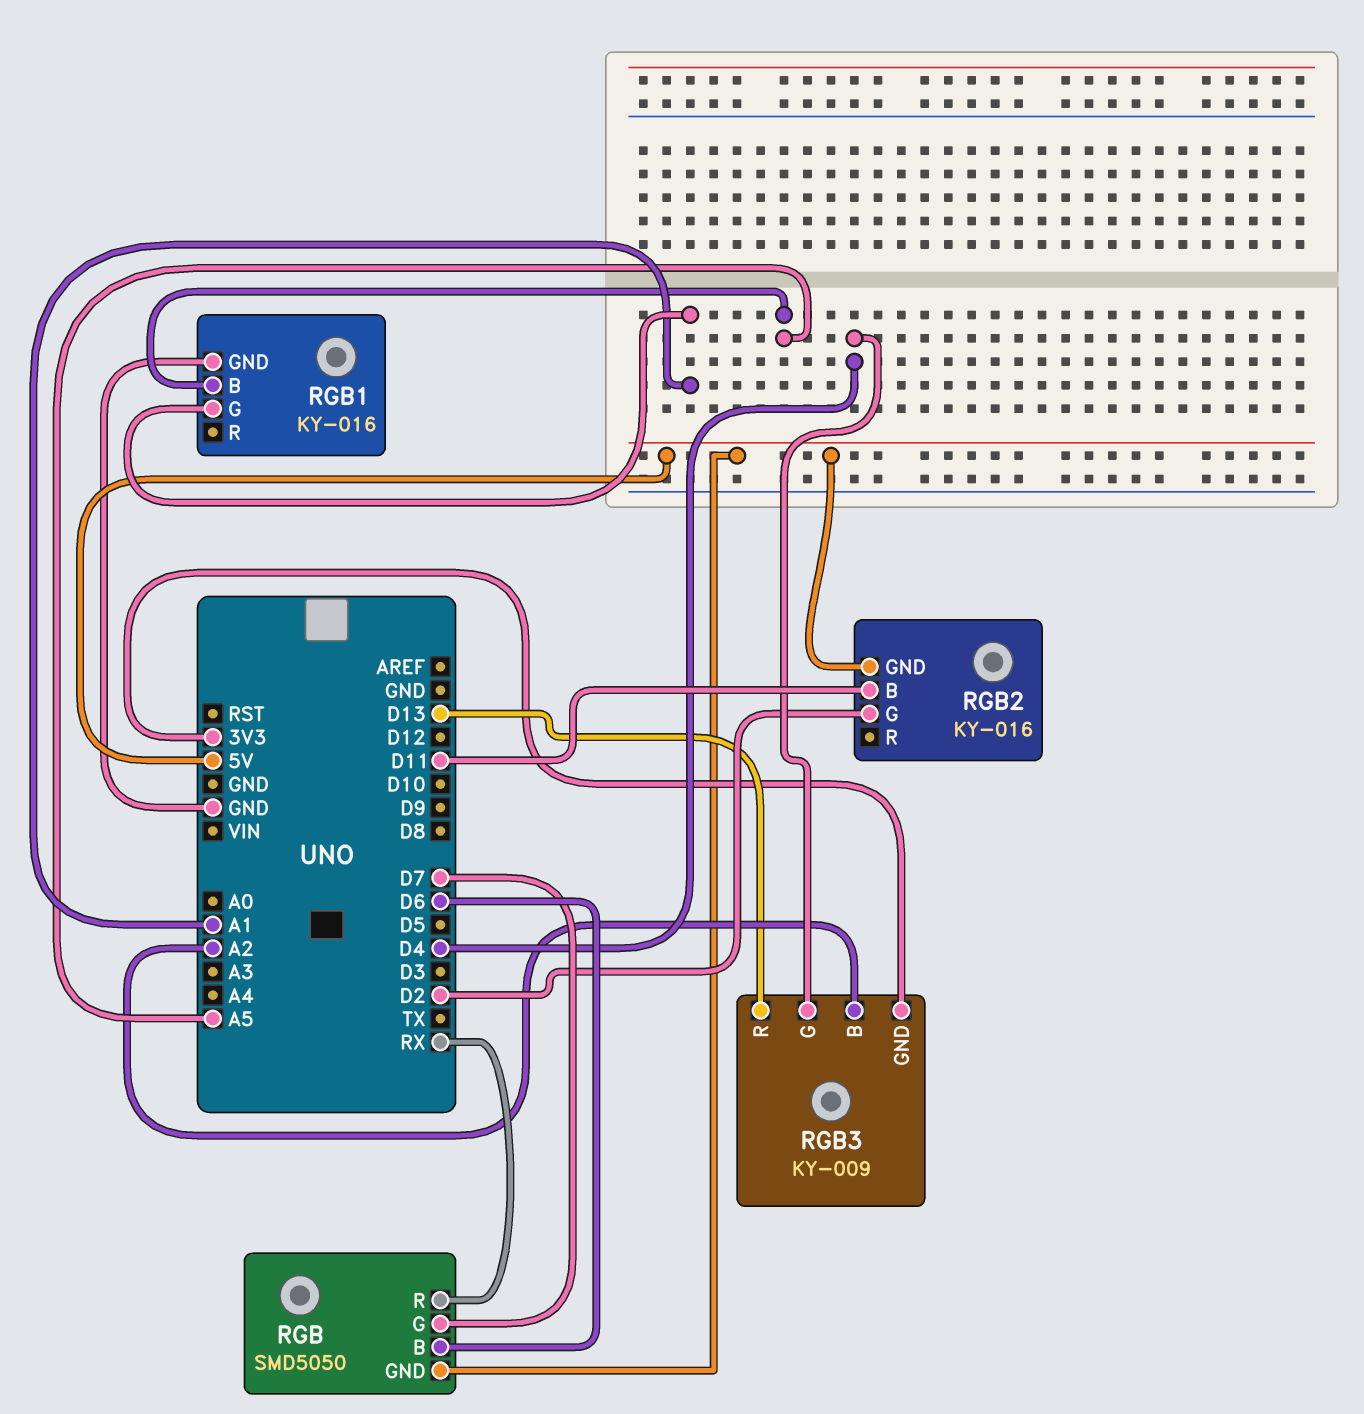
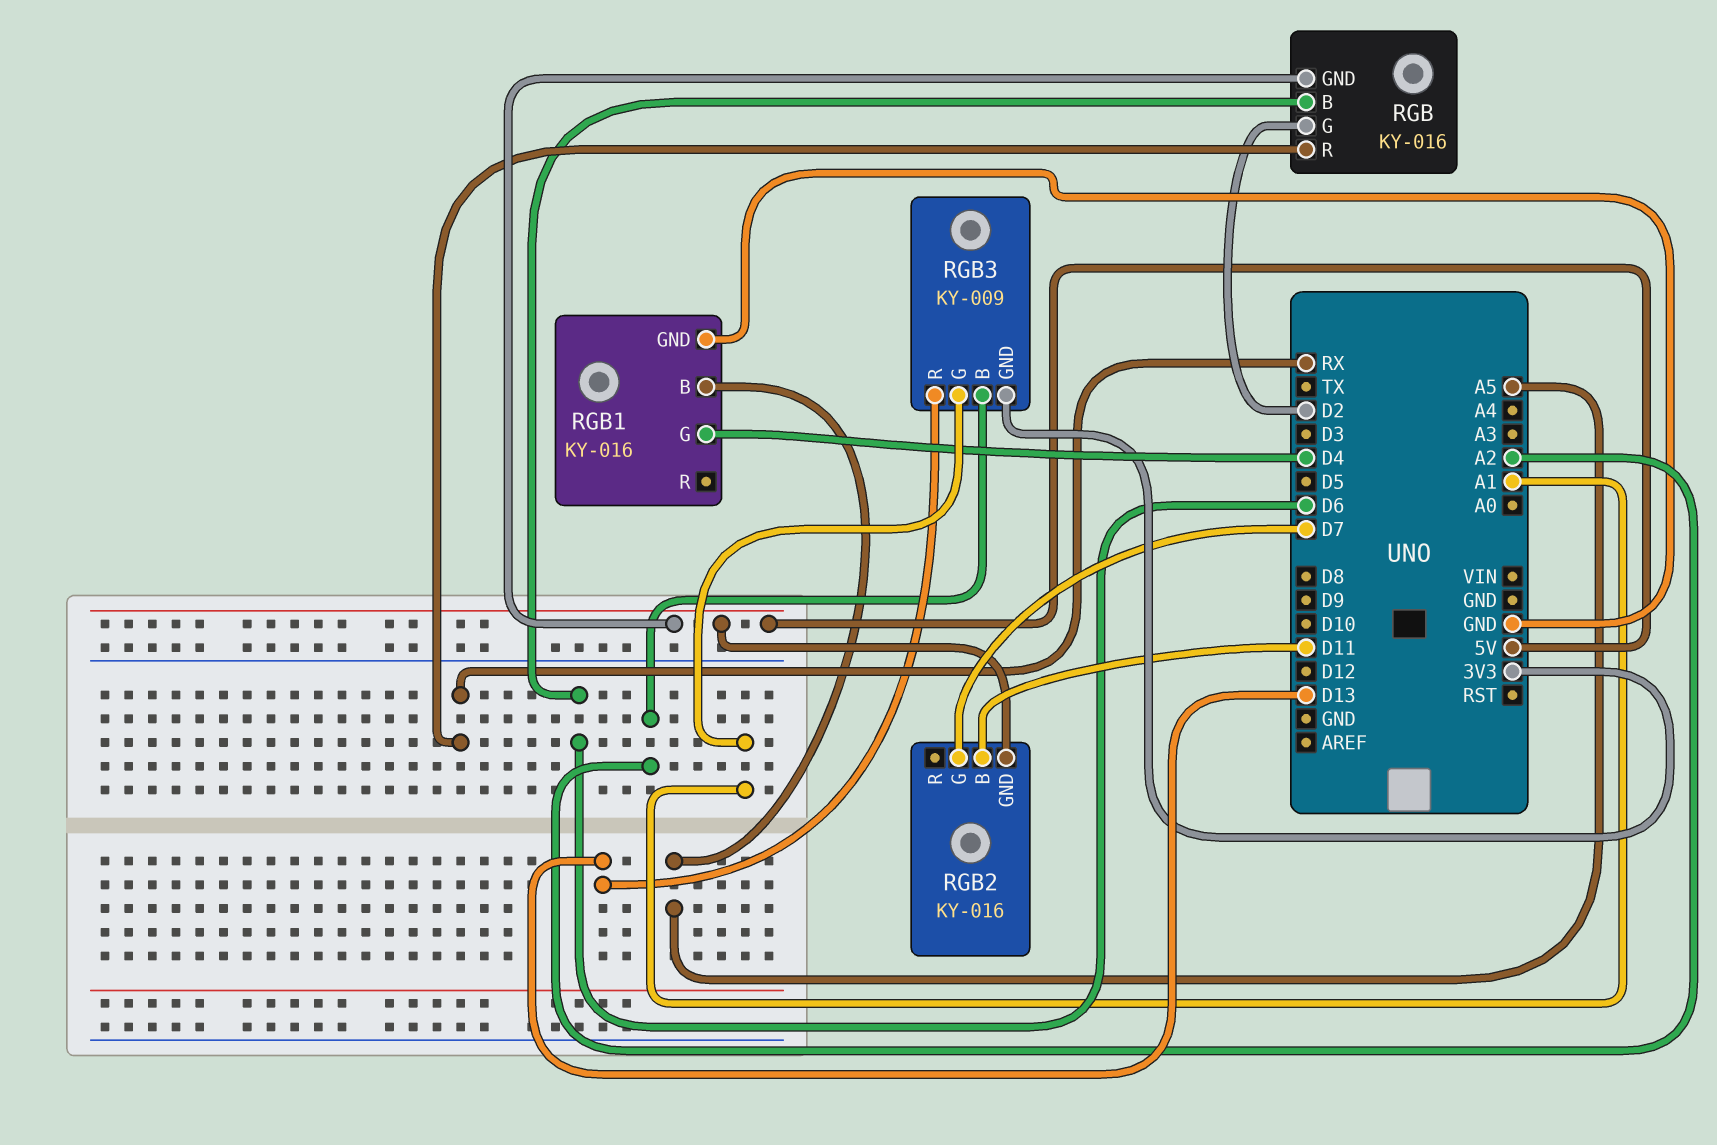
RGB: SMD5050 -> KY-016
RGB pin G: D7 -> D2
RGB1 pin G: A1 -> D4
RGB2 pin G: D2 -> D7
RGB3 pin G: D4 -> A1

